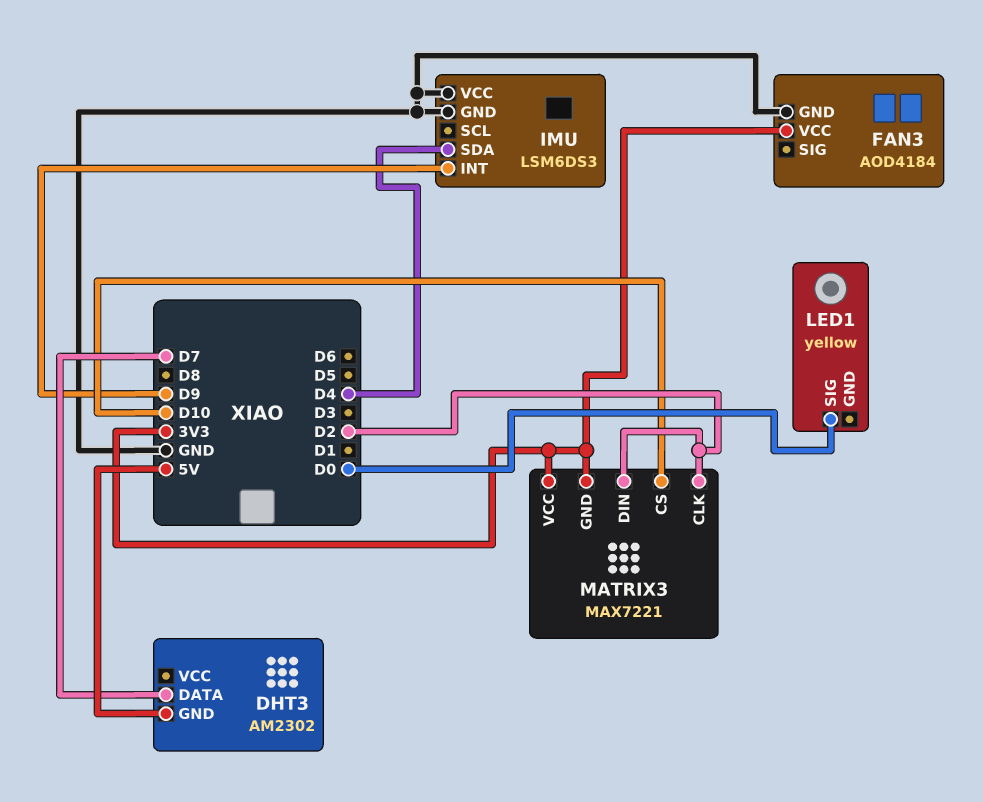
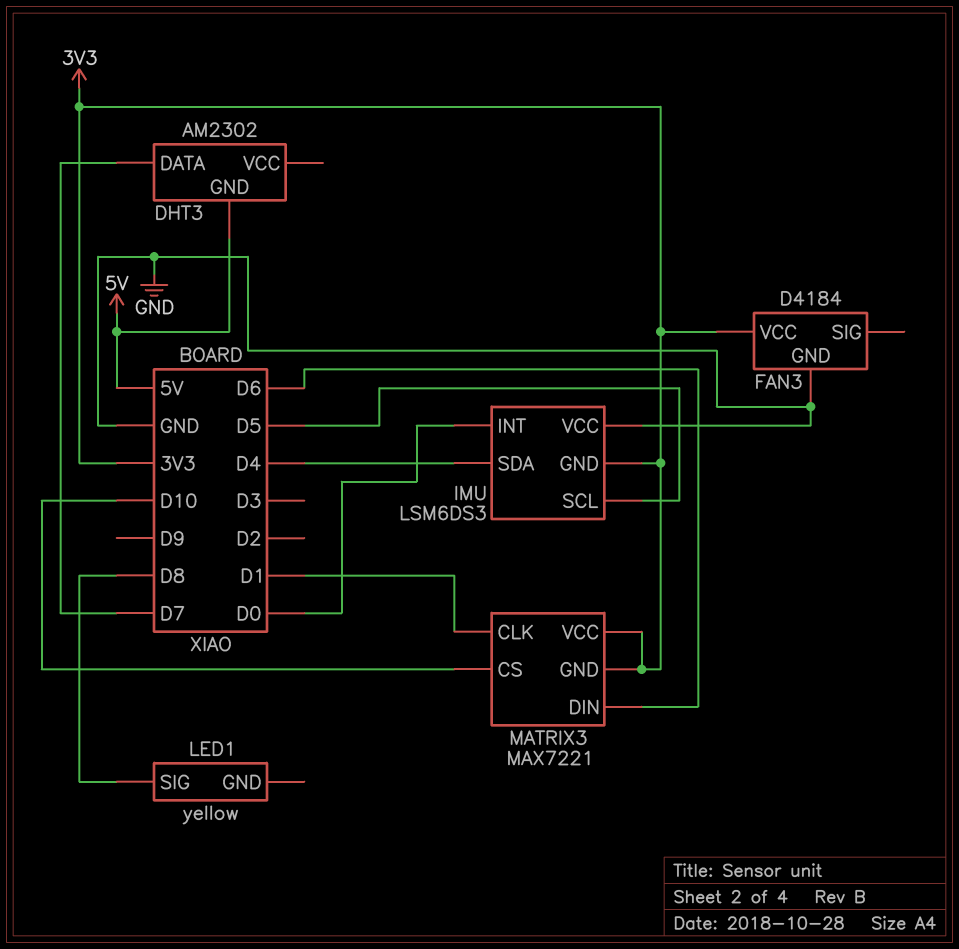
FAN3: AOD4184 -> D4184
IMU pin GND: GND -> 3V3
IMU pin INT: D9 -> D0
IMU pin SCL: none -> D5
LED1 pin SIG: D0 -> D8
MATRIX3 pin CLK: D2 -> D1
MATRIX3 pin DIN: D2 -> D6

